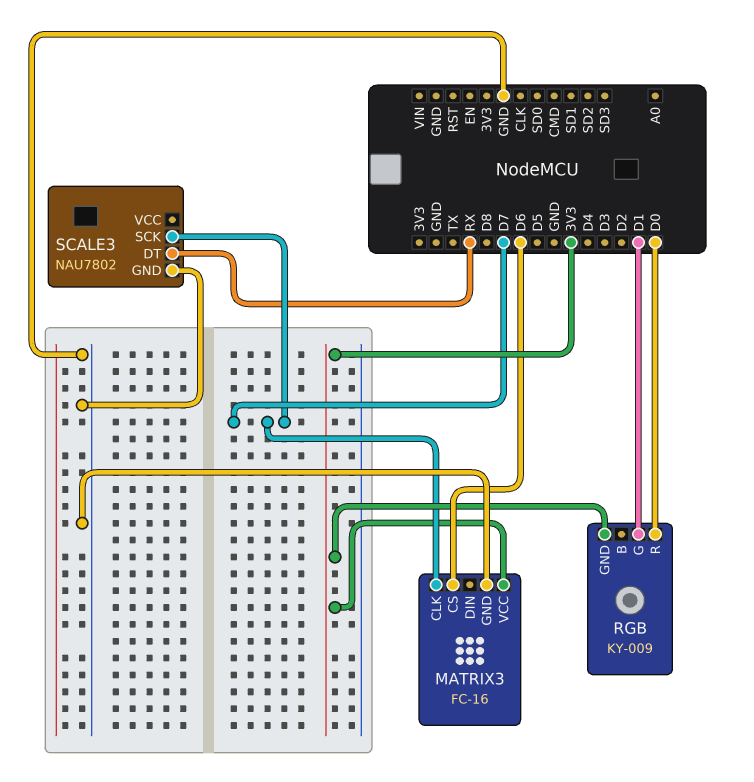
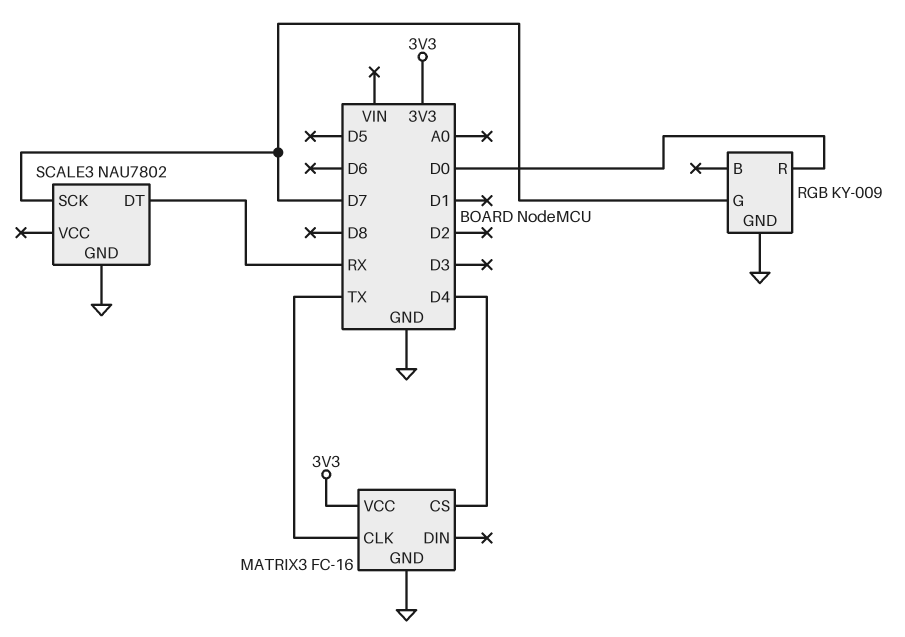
MATRIX3 pin CLK: D7 -> TX
MATRIX3 pin CS: D6 -> D4
RGB pin G: D1 -> D7
RGB pin GND: 3V3 -> GND

